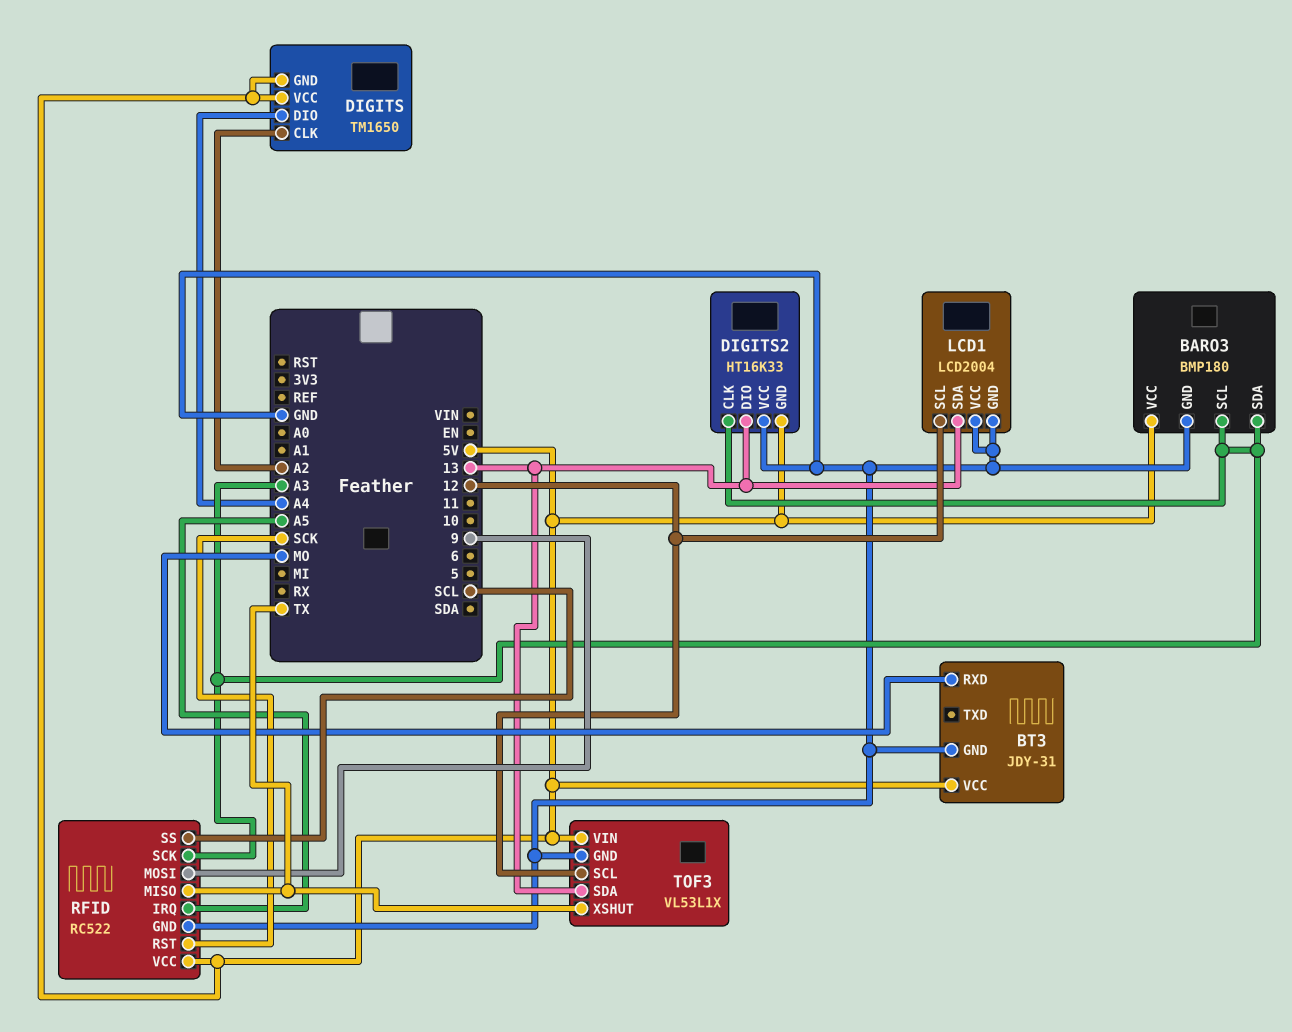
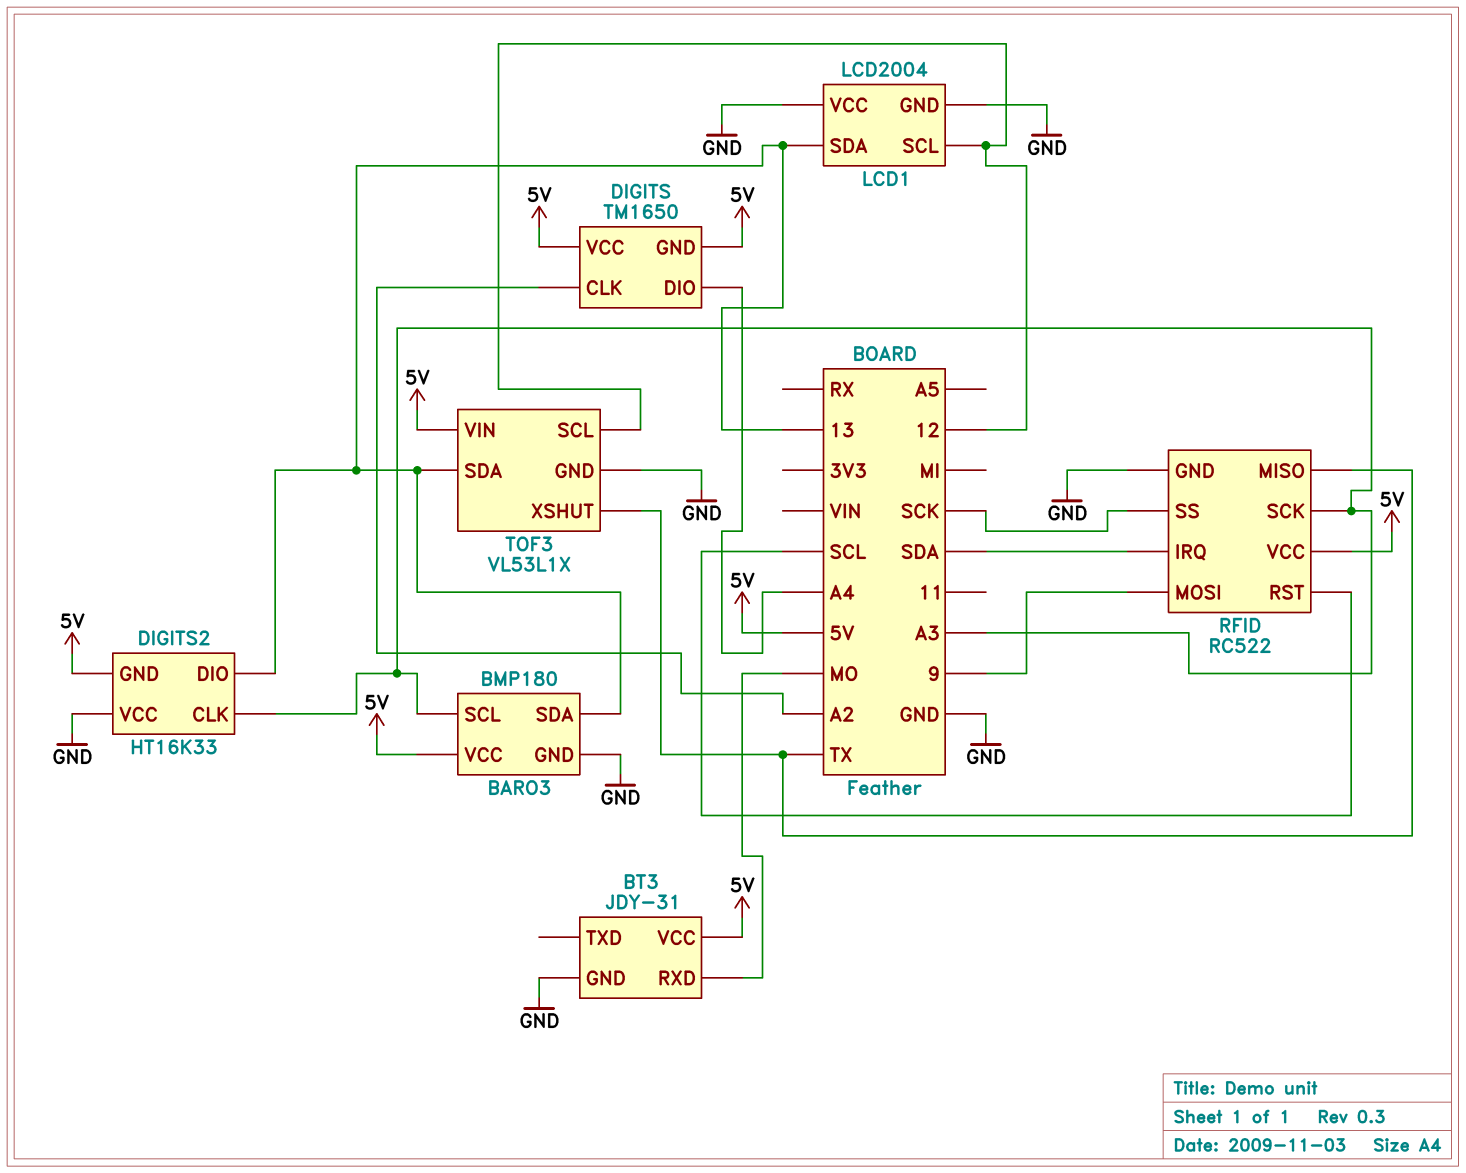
BARO3 pin SDA: A3 -> 13
RFID pin IRQ: A5 -> SDA
RFID pin RST: SCK -> SCL
RFID pin SS: SCL -> SCK

